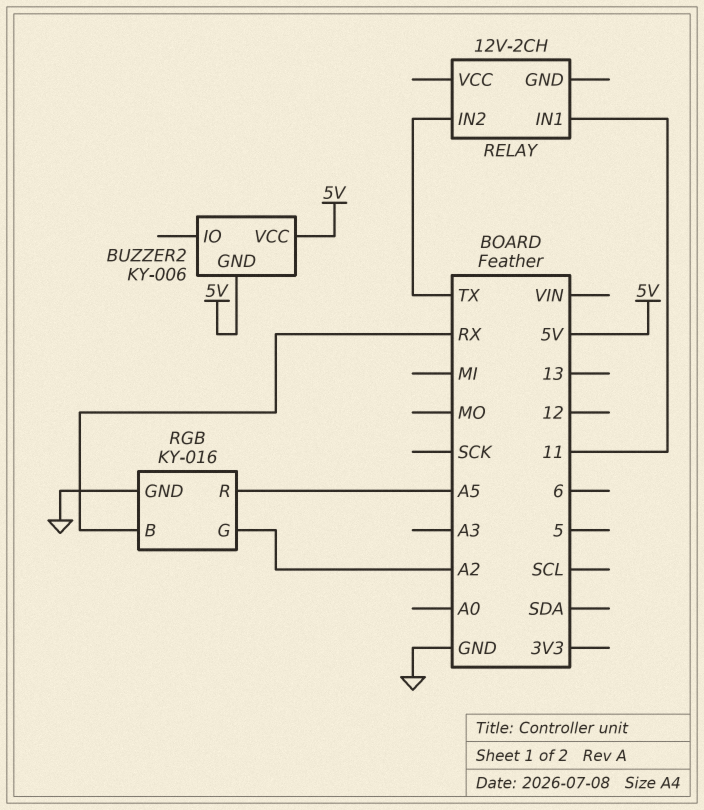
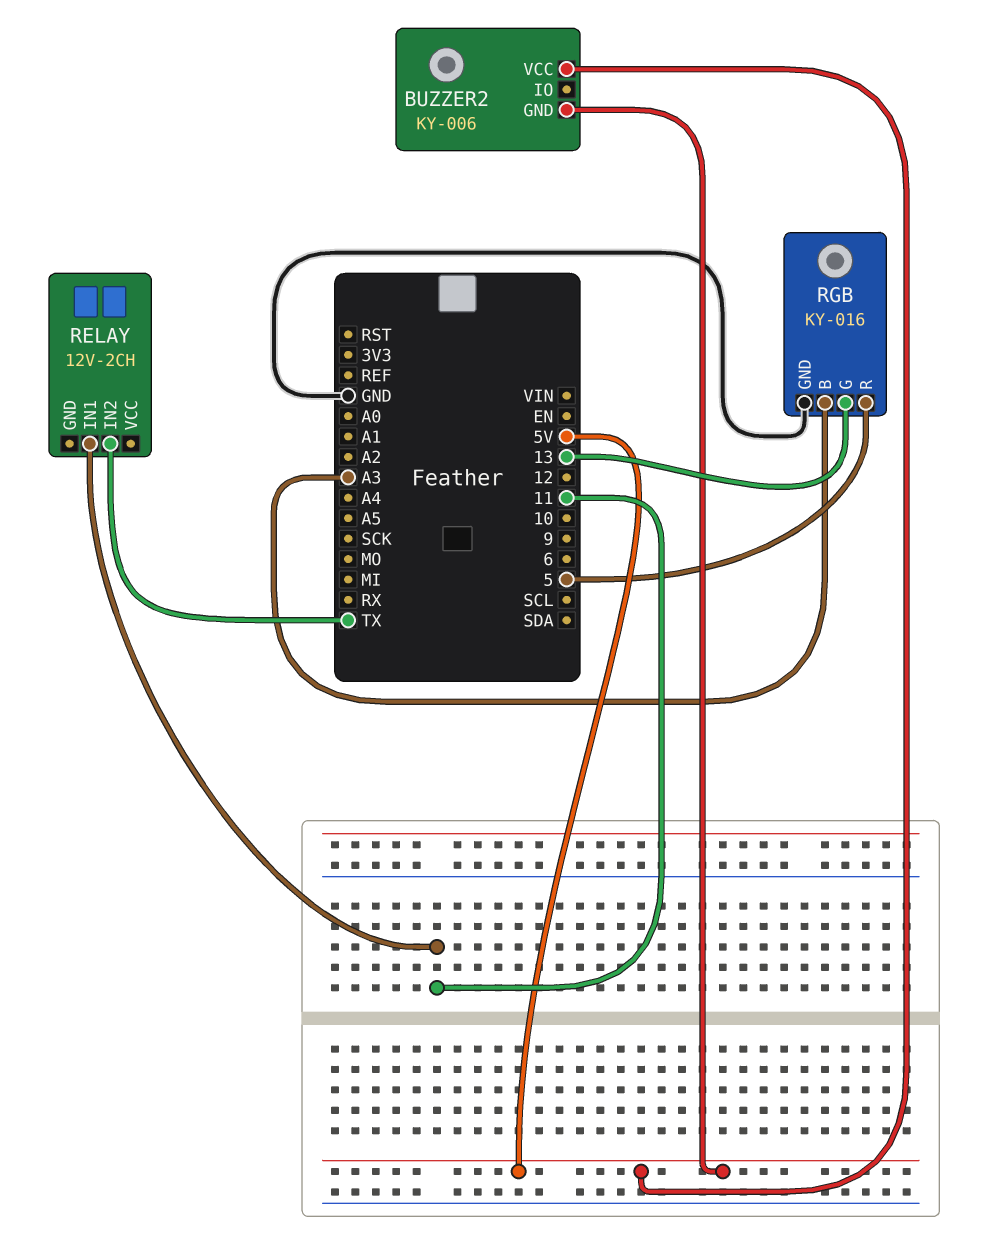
RGB pin B: RX -> A3
RGB pin G: A2 -> 13
RGB pin R: A5 -> 5

